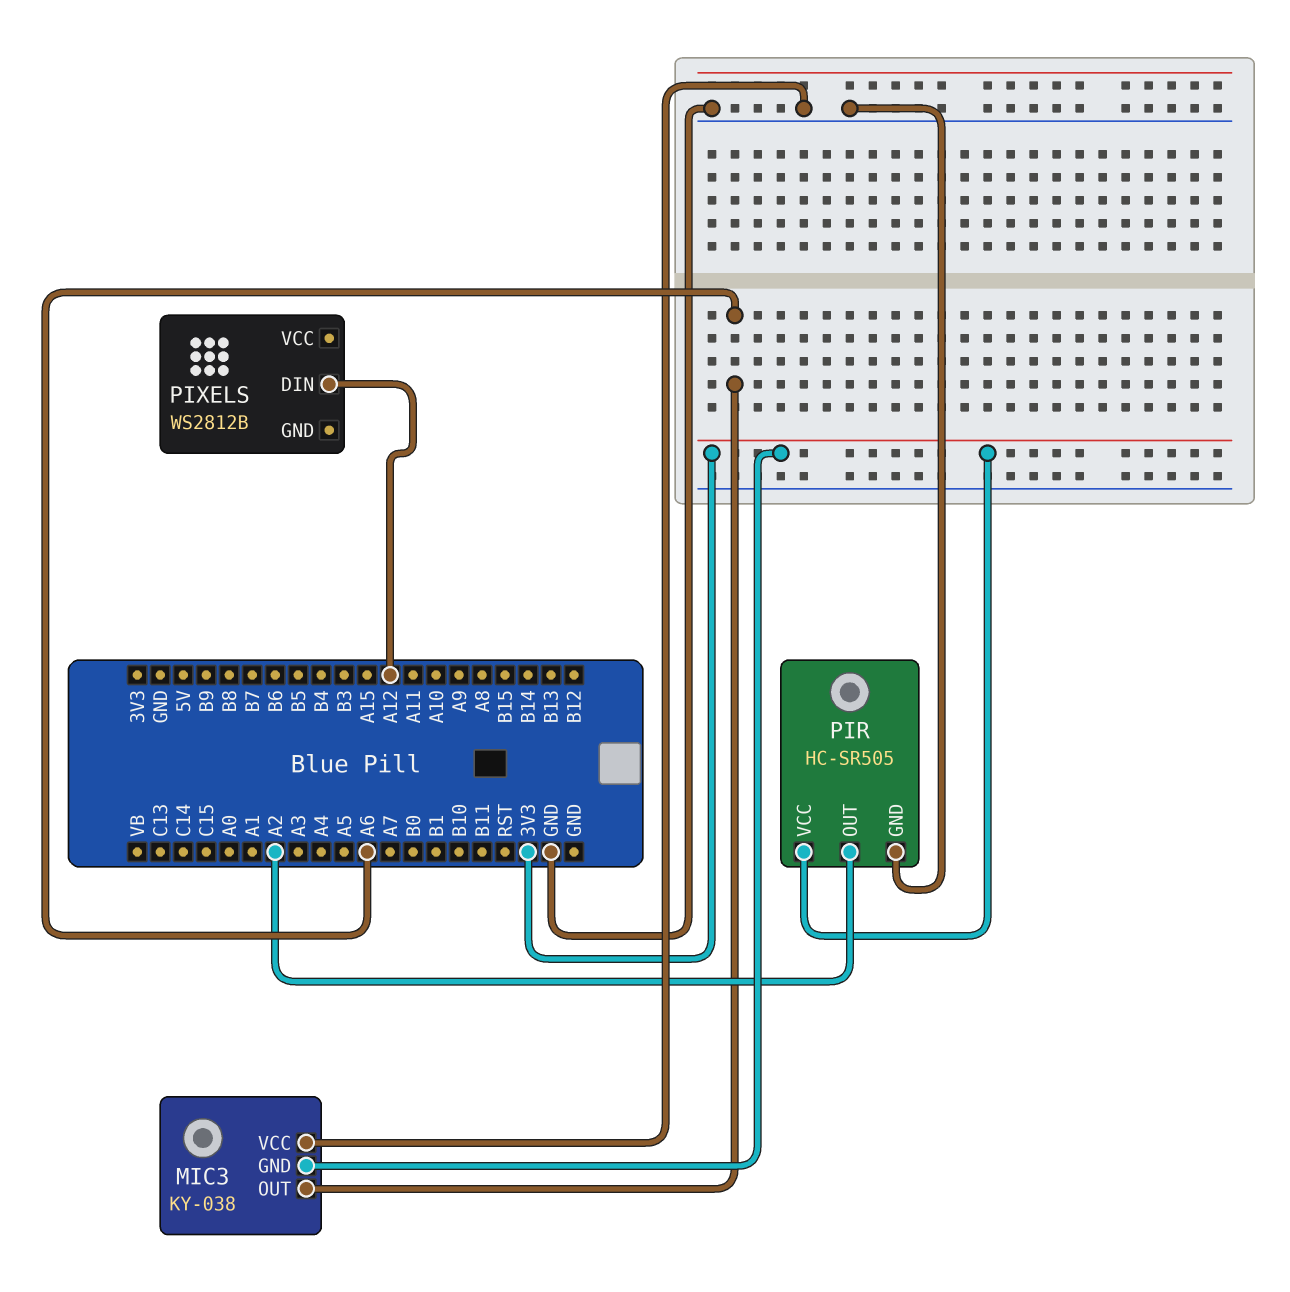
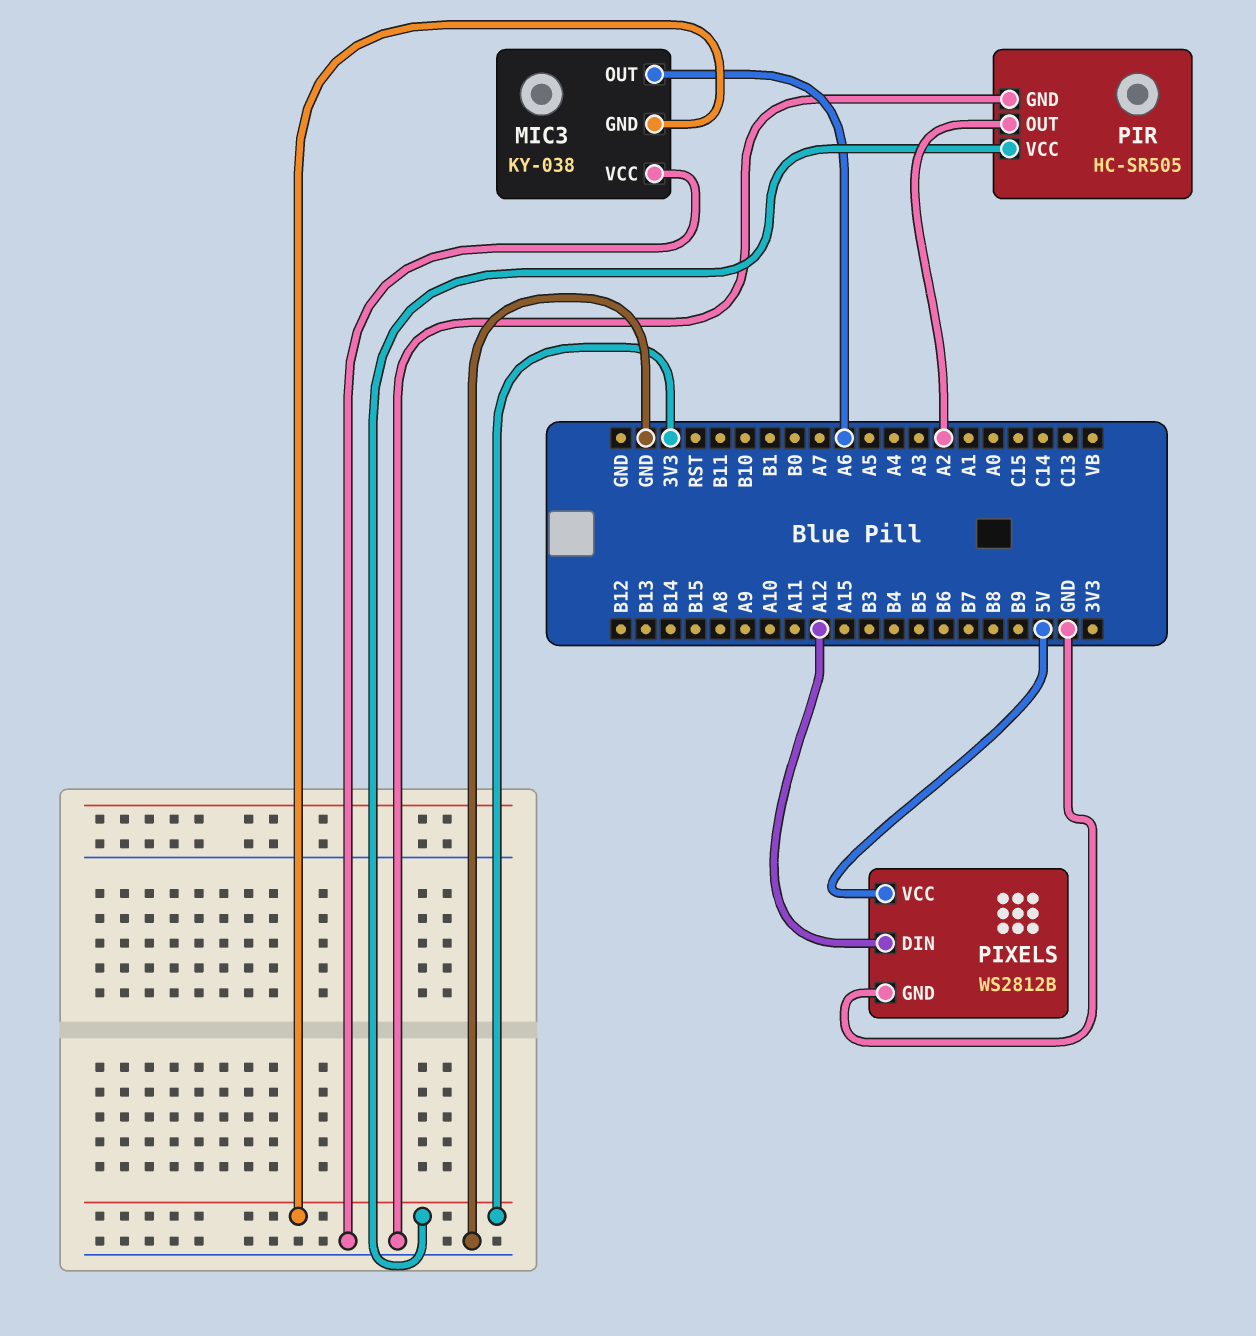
PIXELS pin GND: none -> GND
PIXELS pin VCC: none -> 5V

